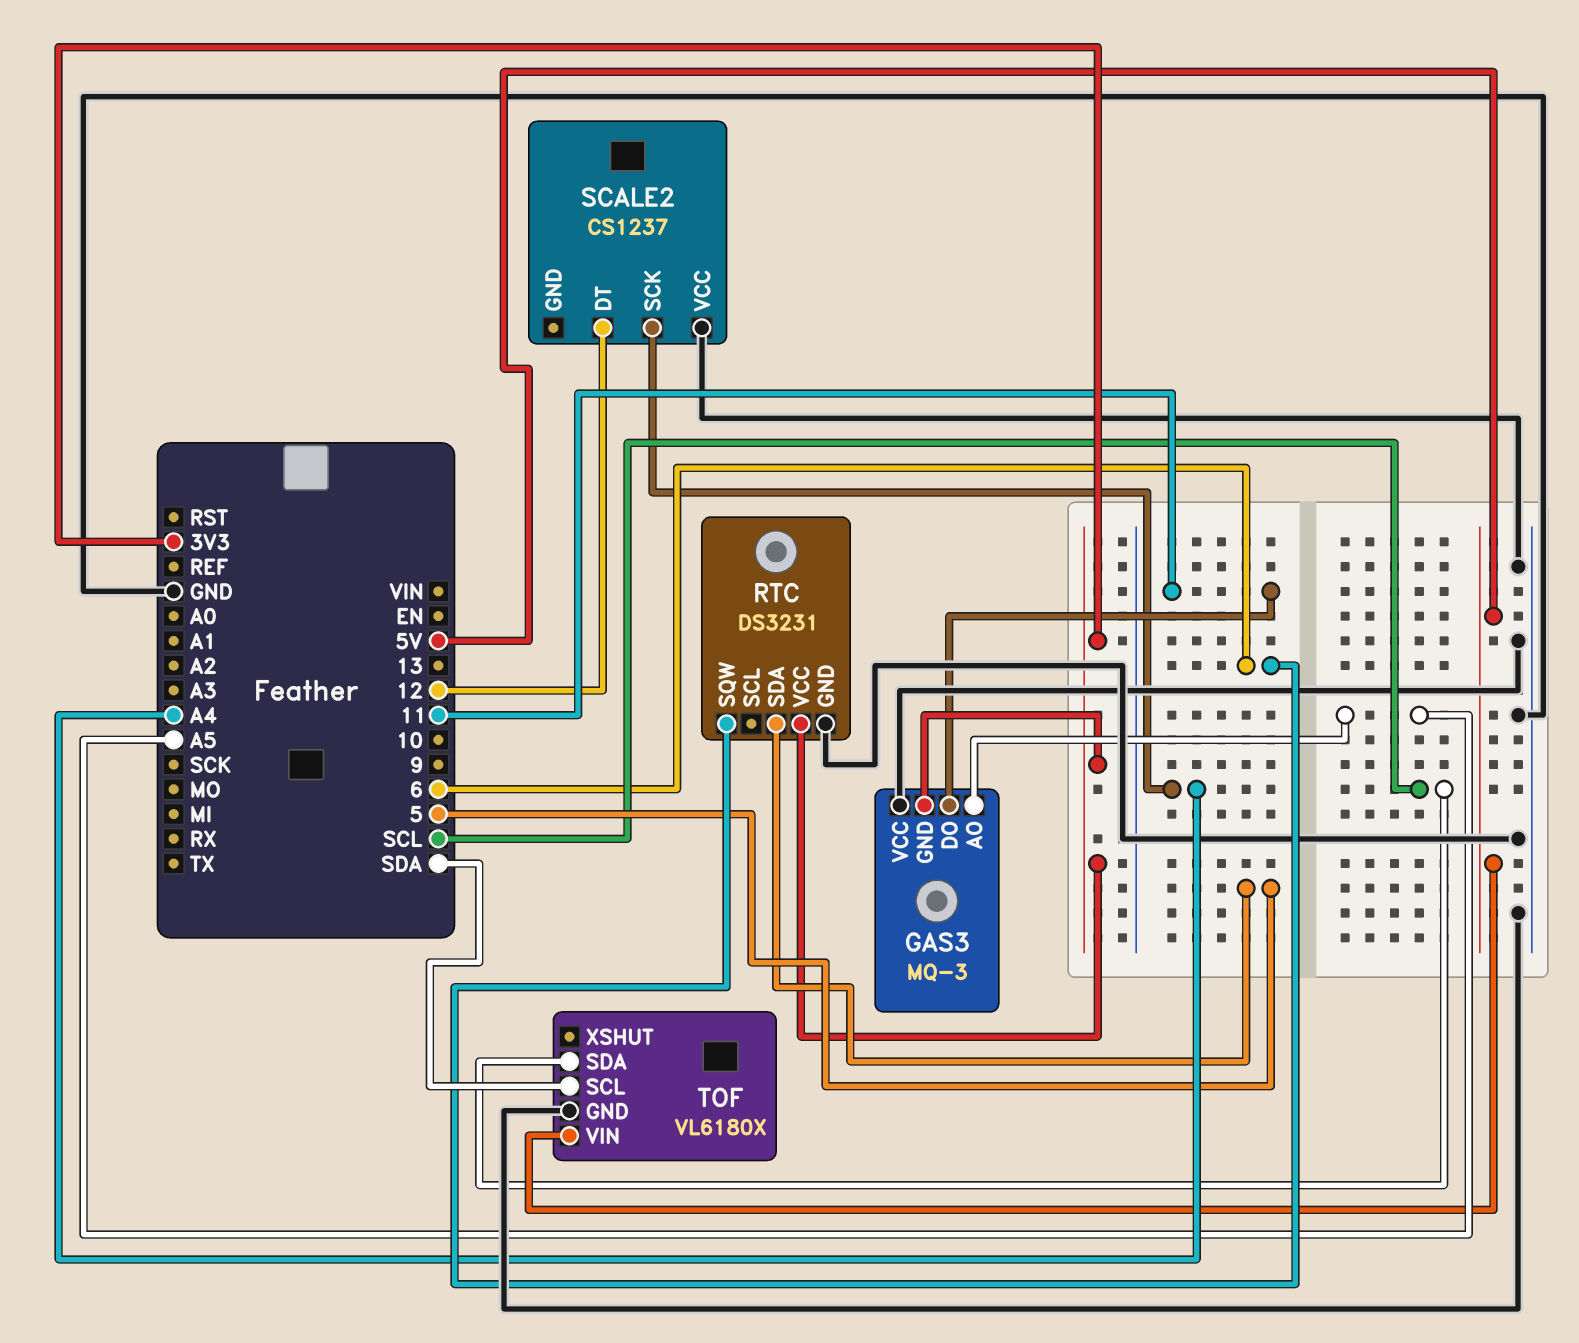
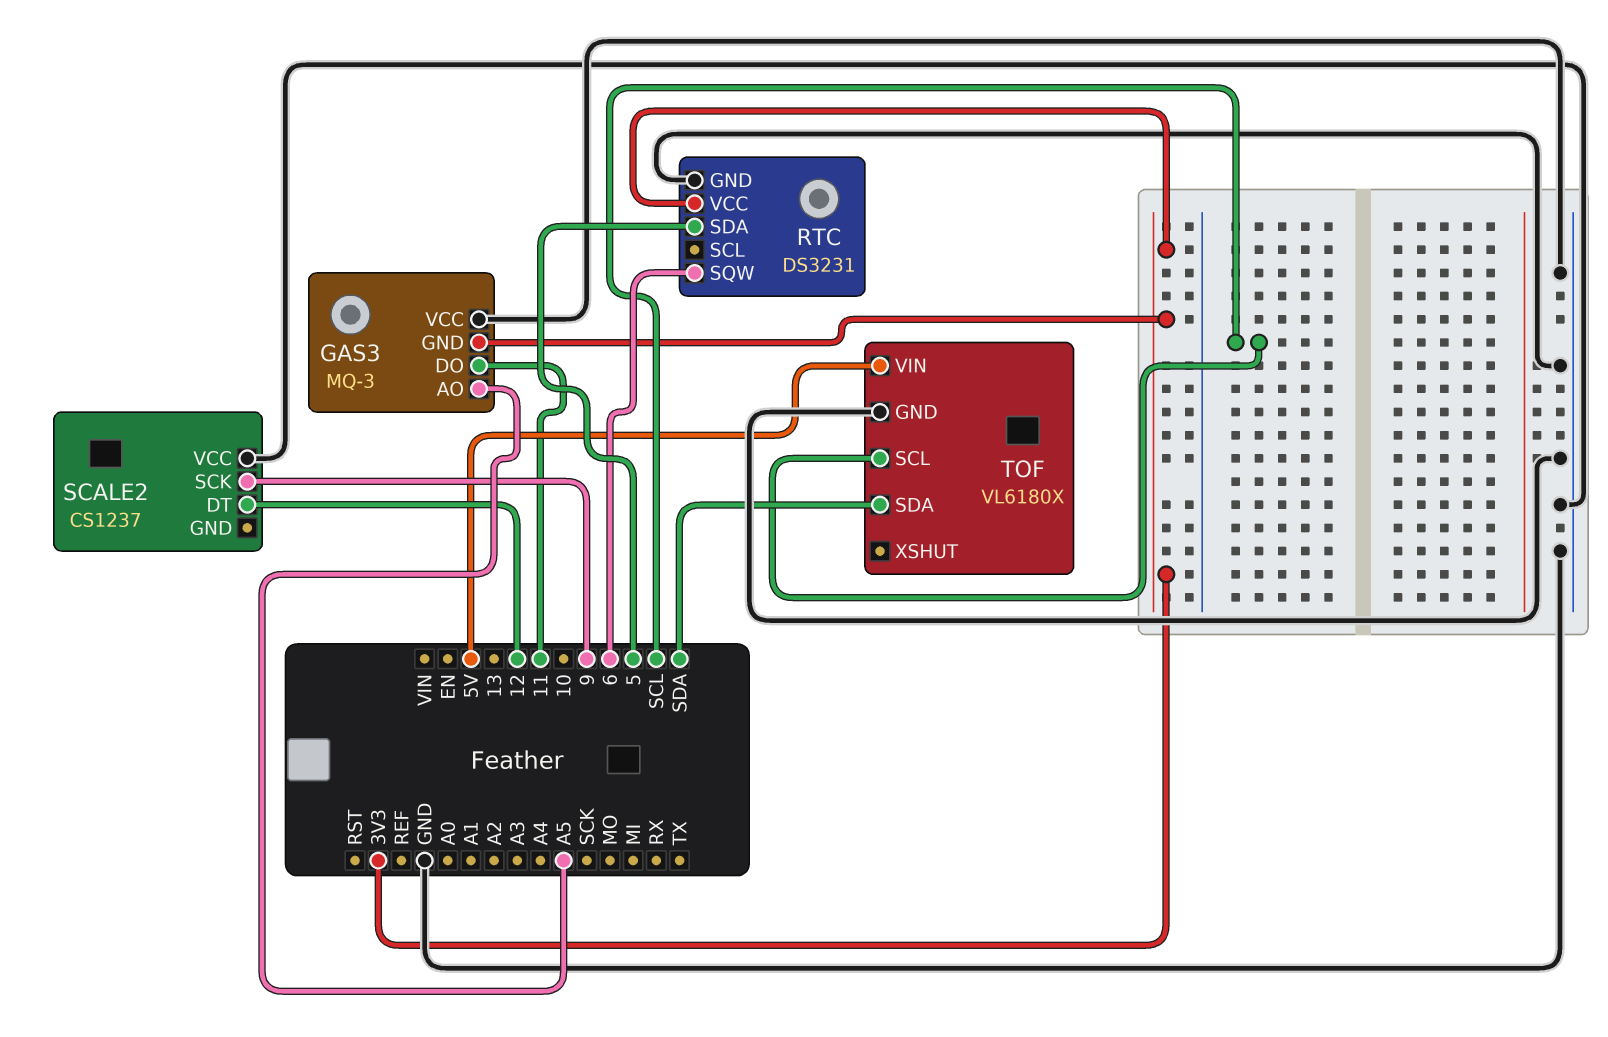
SCALE2 pin SCK: A4 -> 9
TOF pin SCL: SDA -> SCL
TOF pin SDA: SCL -> SDA

